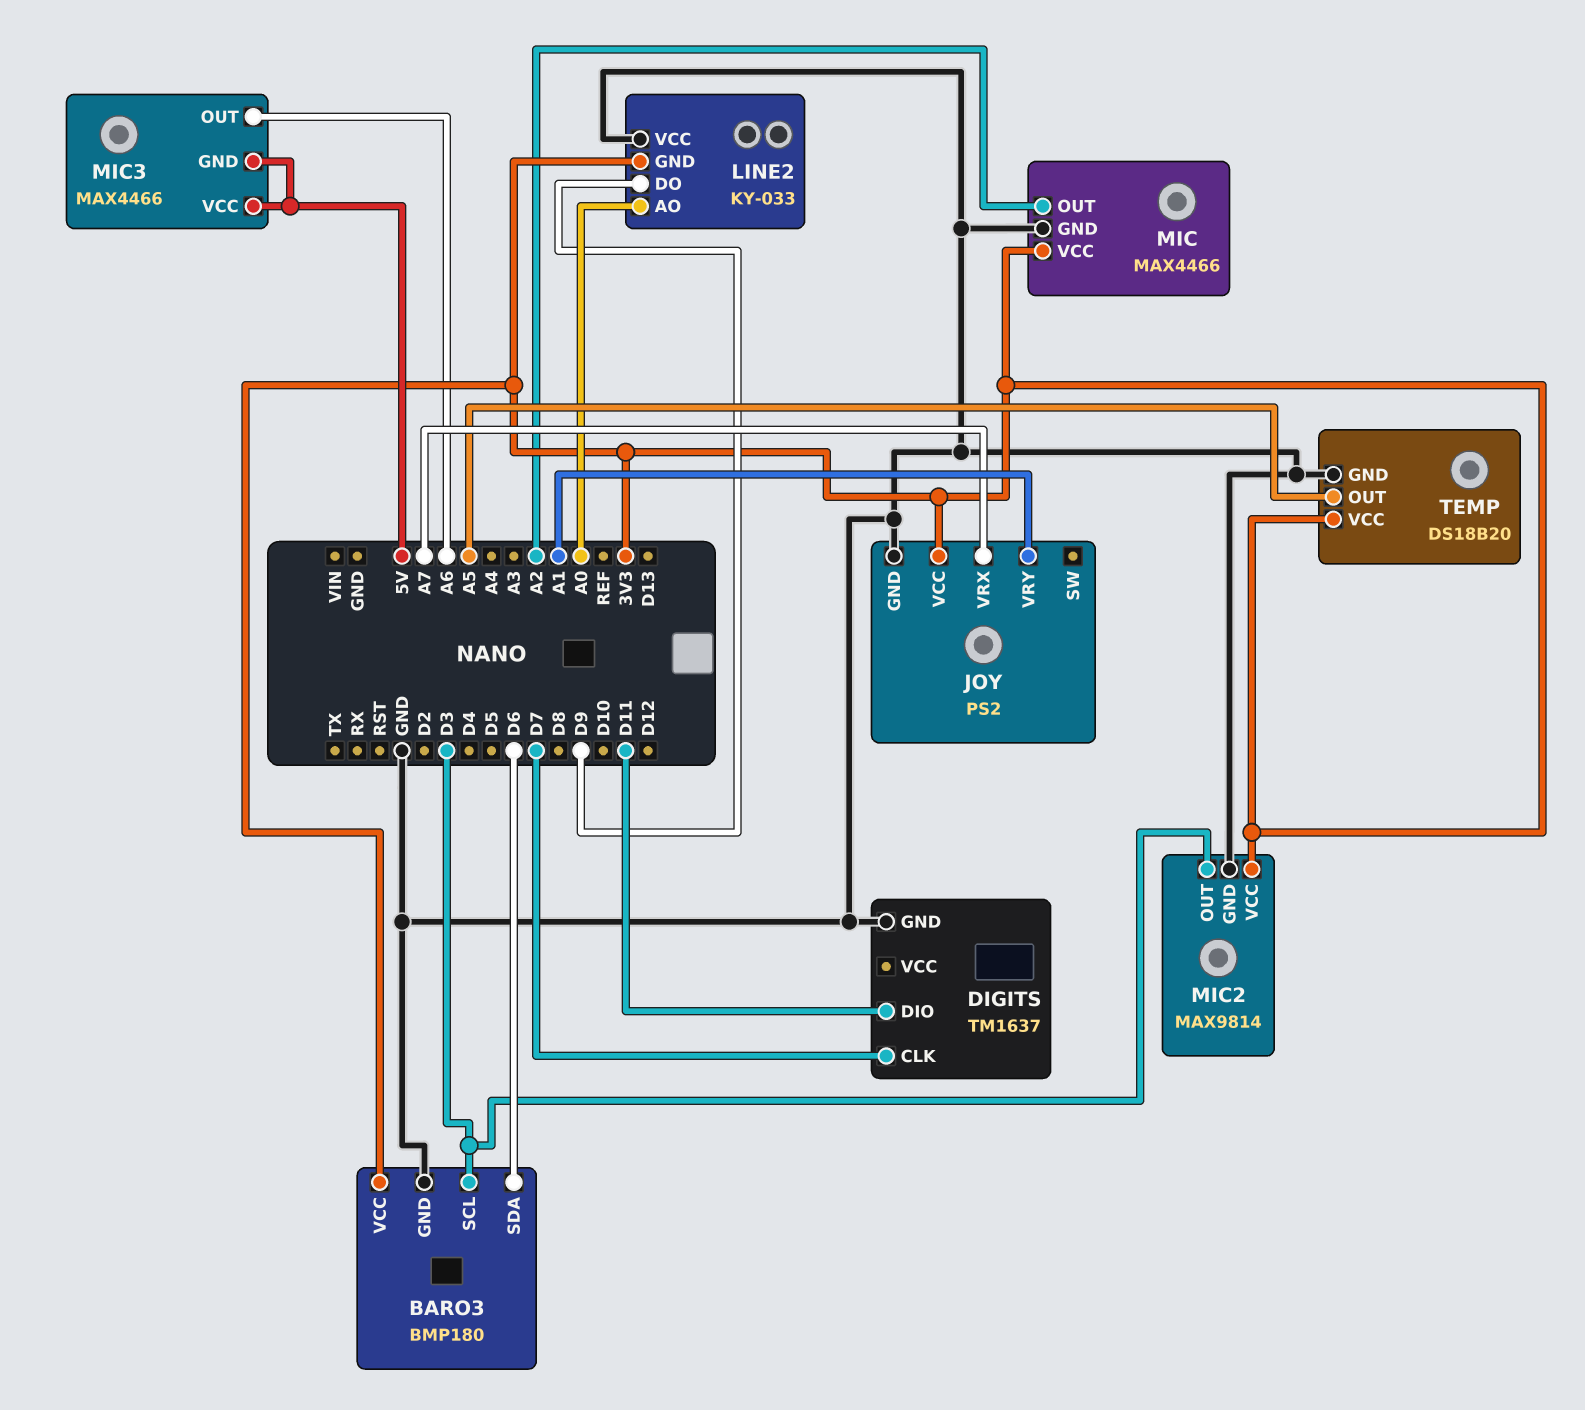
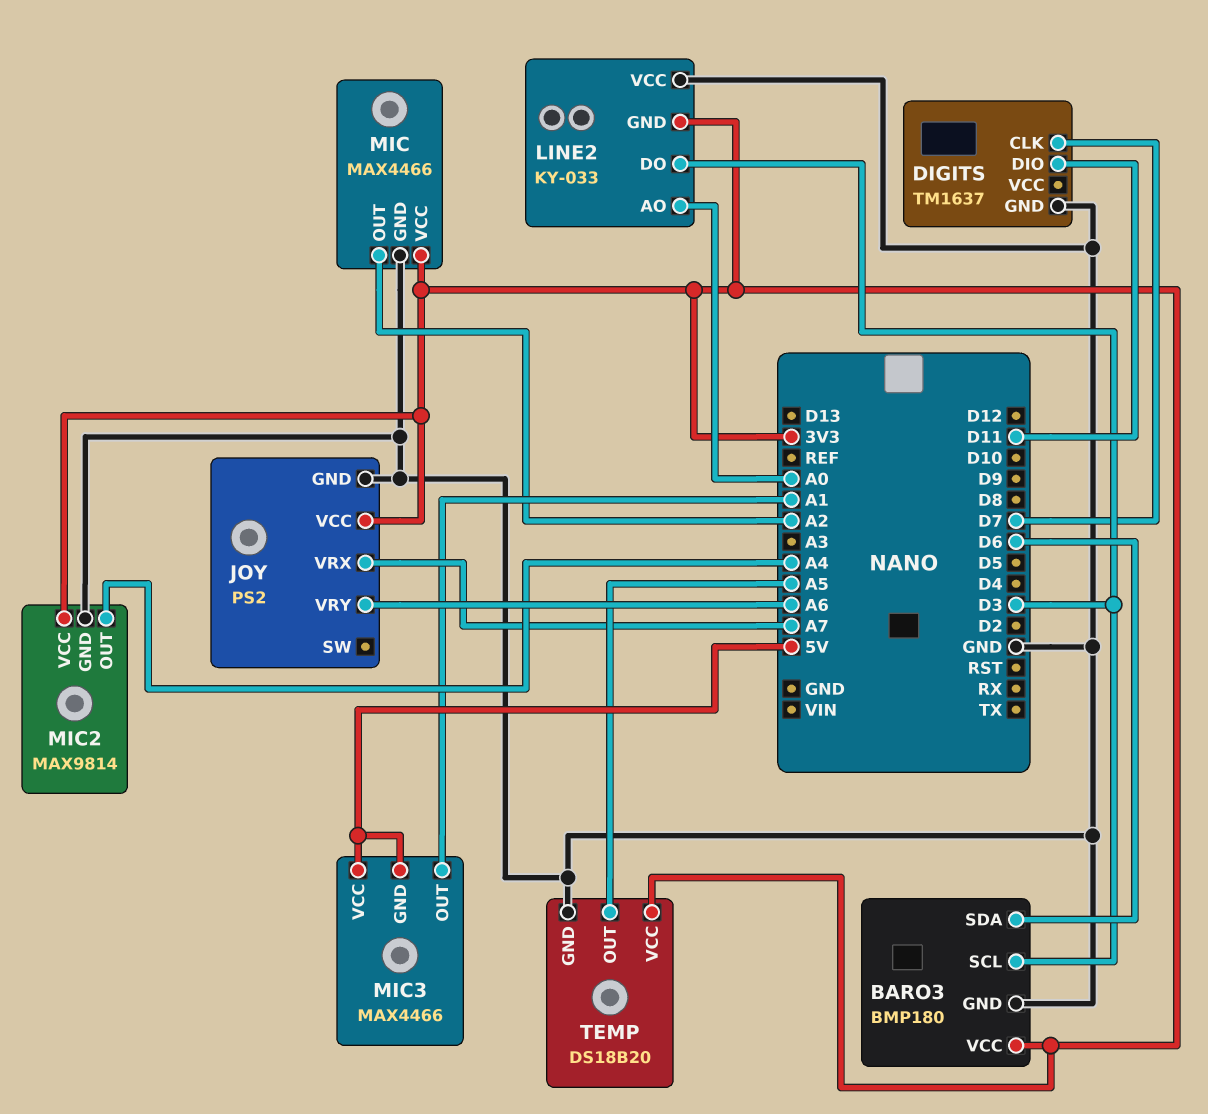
JOY pin VRY: A1 -> A6
LINE2 pin DO: D9 -> D3
MIC2 pin OUT: D3 -> A4
MIC3 pin OUT: A6 -> A1

